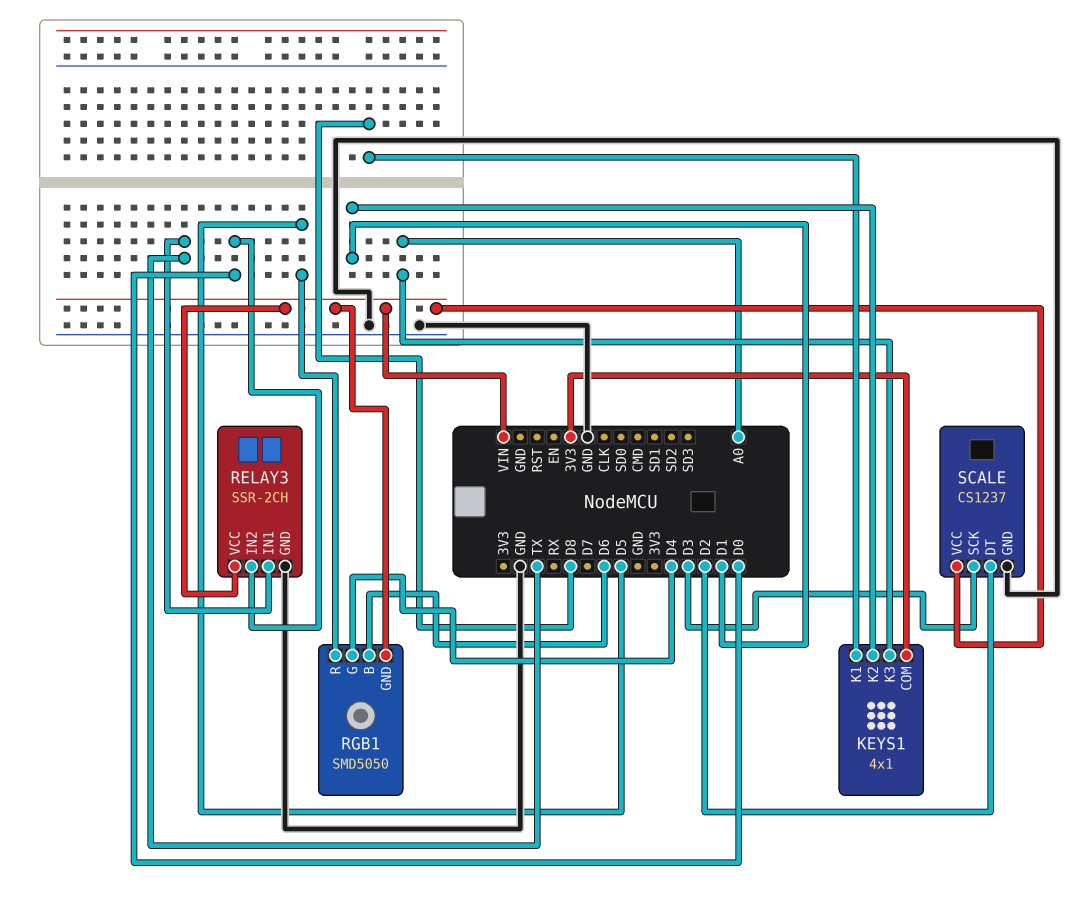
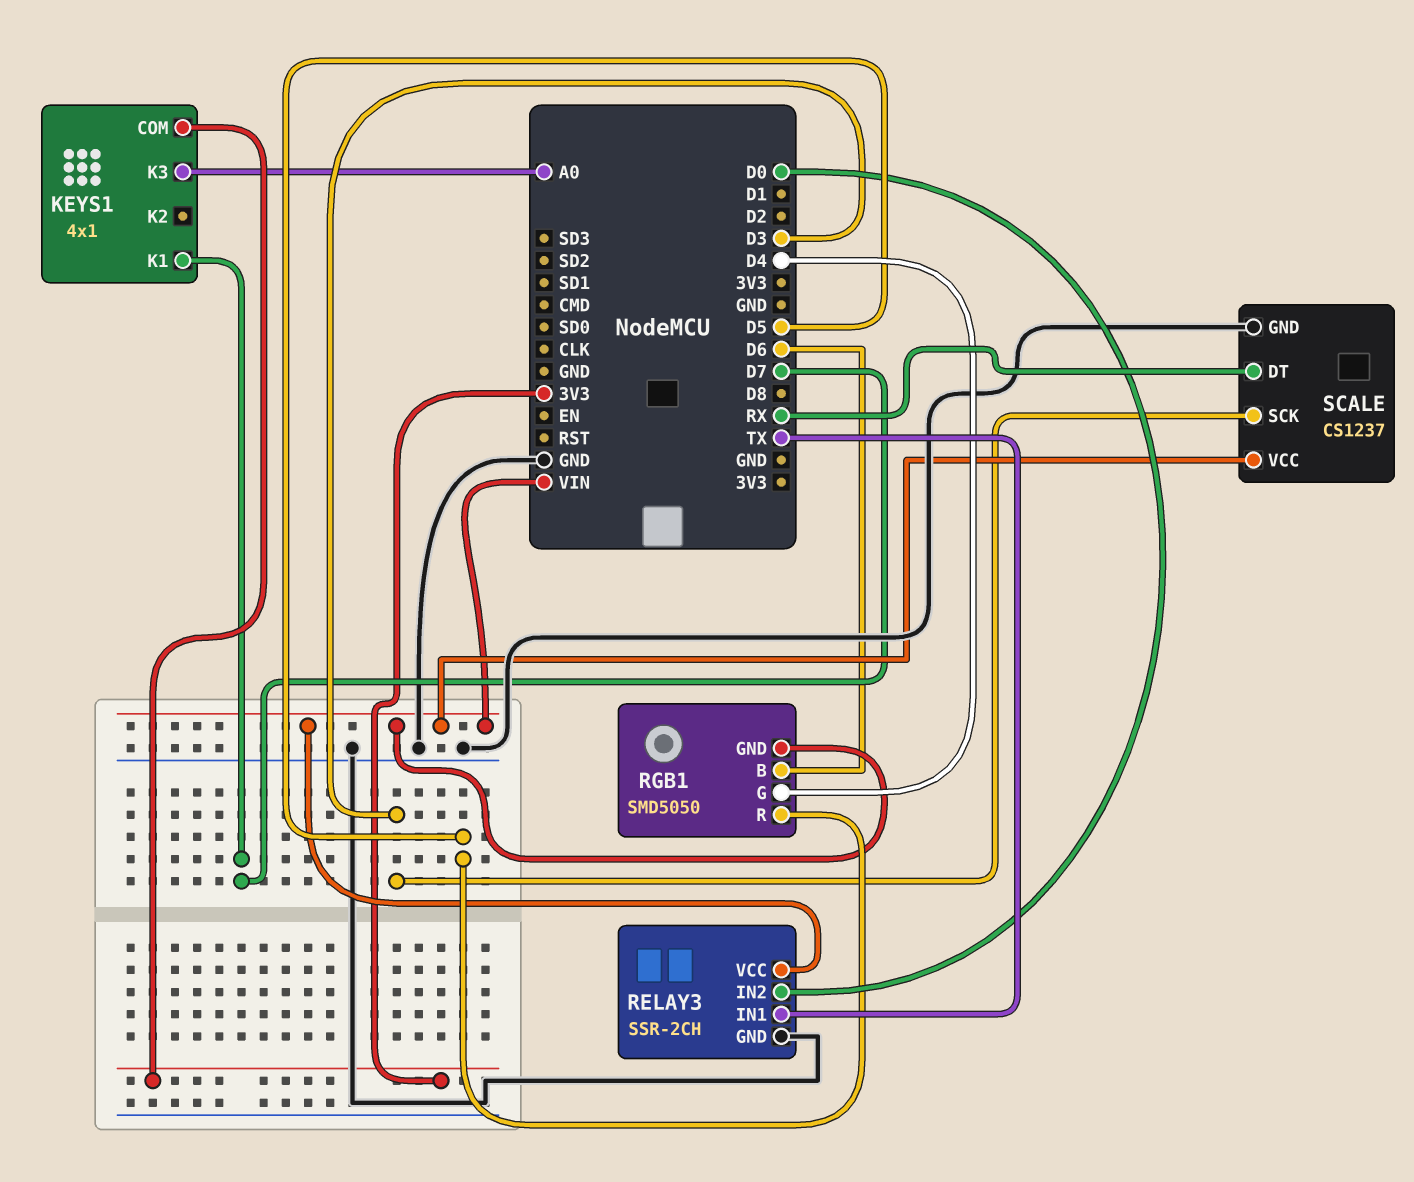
KEYS1 pin K1: D8 -> D7
KEYS1 pin K2: D1 -> none
SCALE pin DT: D2 -> RX

